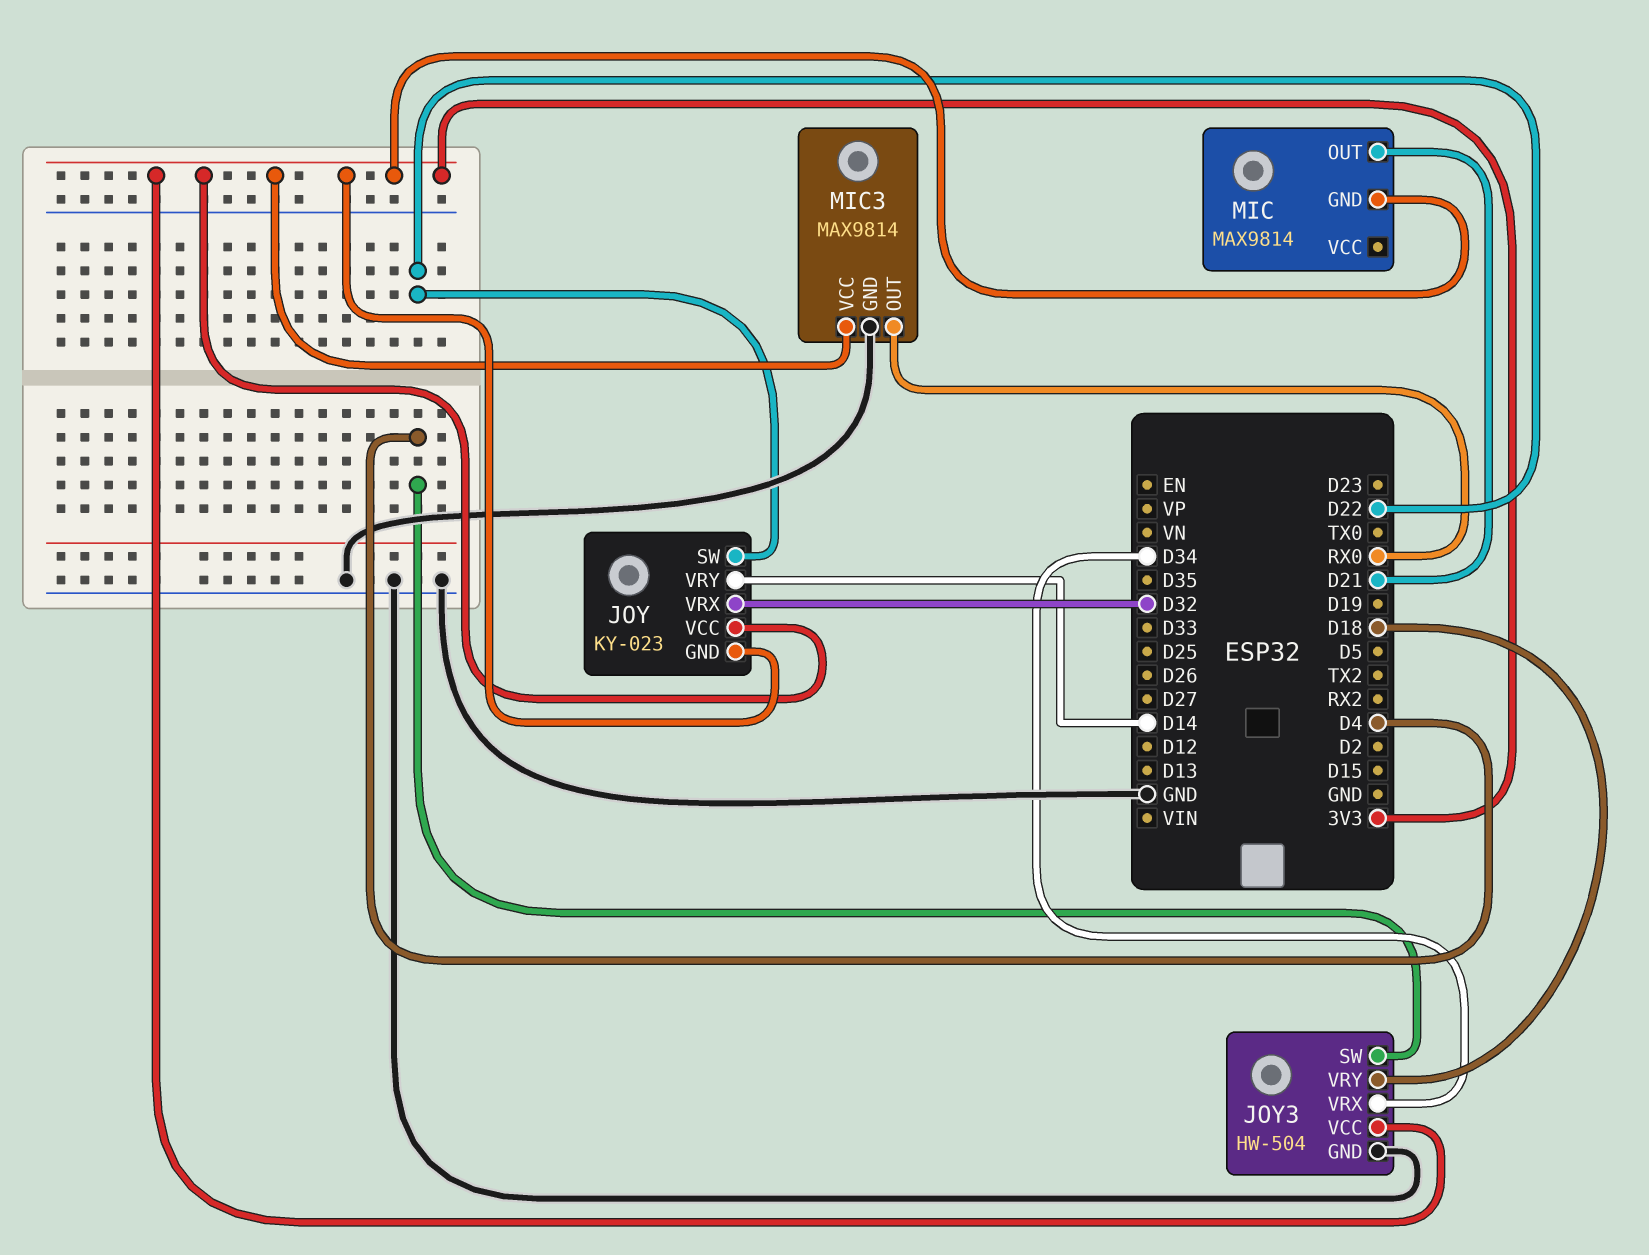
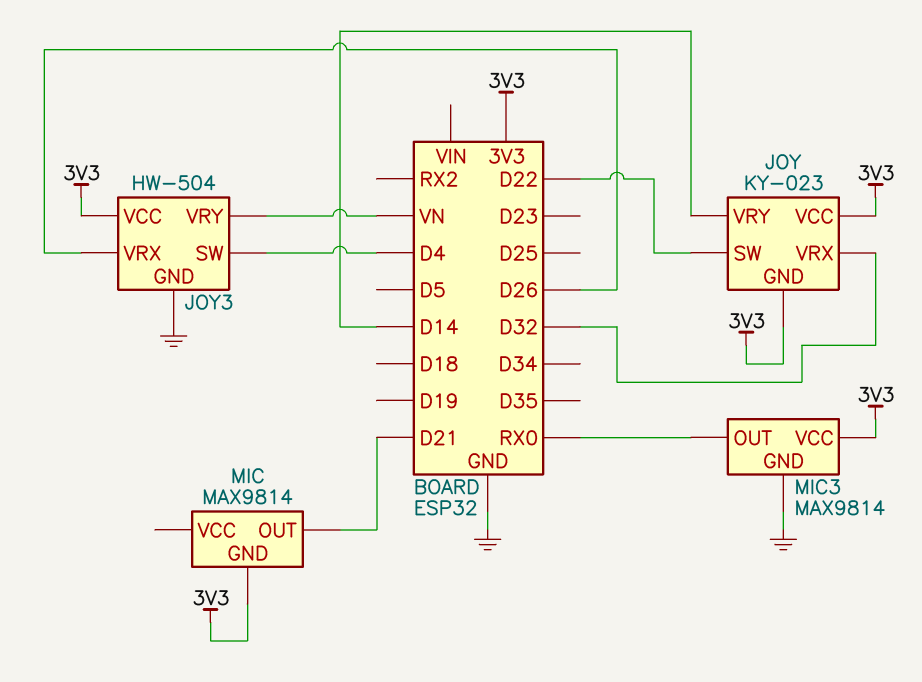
JOY3 pin VRX: D34 -> D26
JOY3 pin VRY: D18 -> VN

